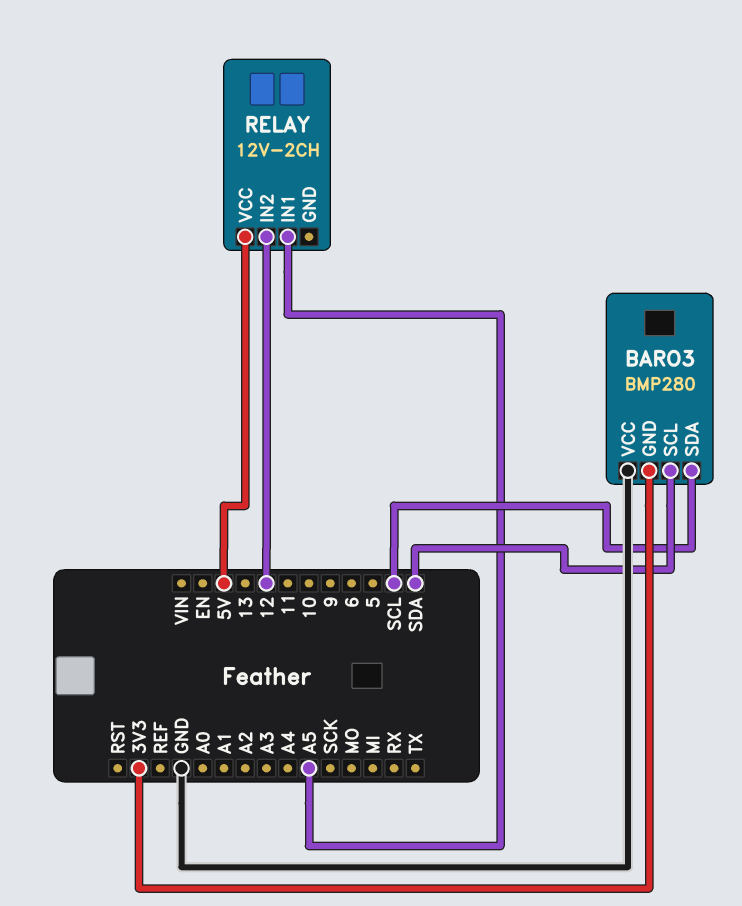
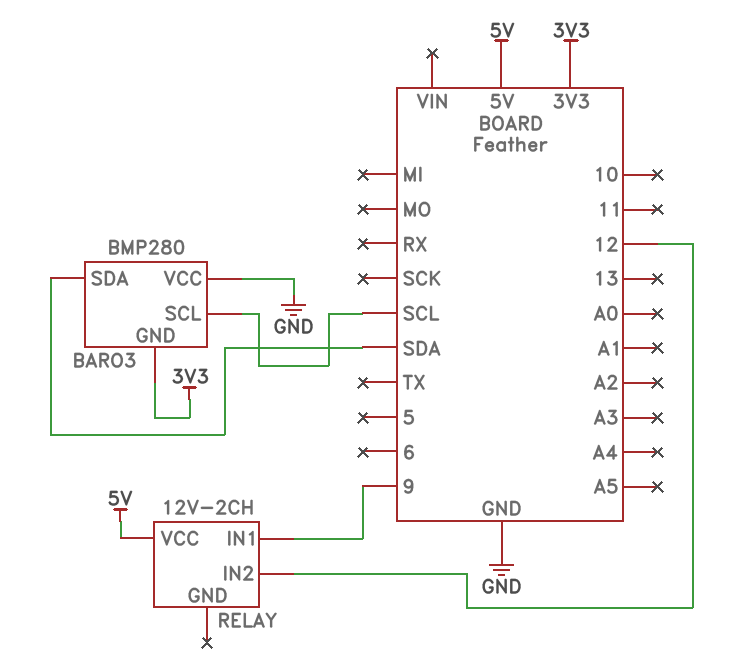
BARO3 pin SCL: SDA -> SCL
BARO3 pin SDA: SCL -> SDA
RELAY pin IN1: A5 -> 9

